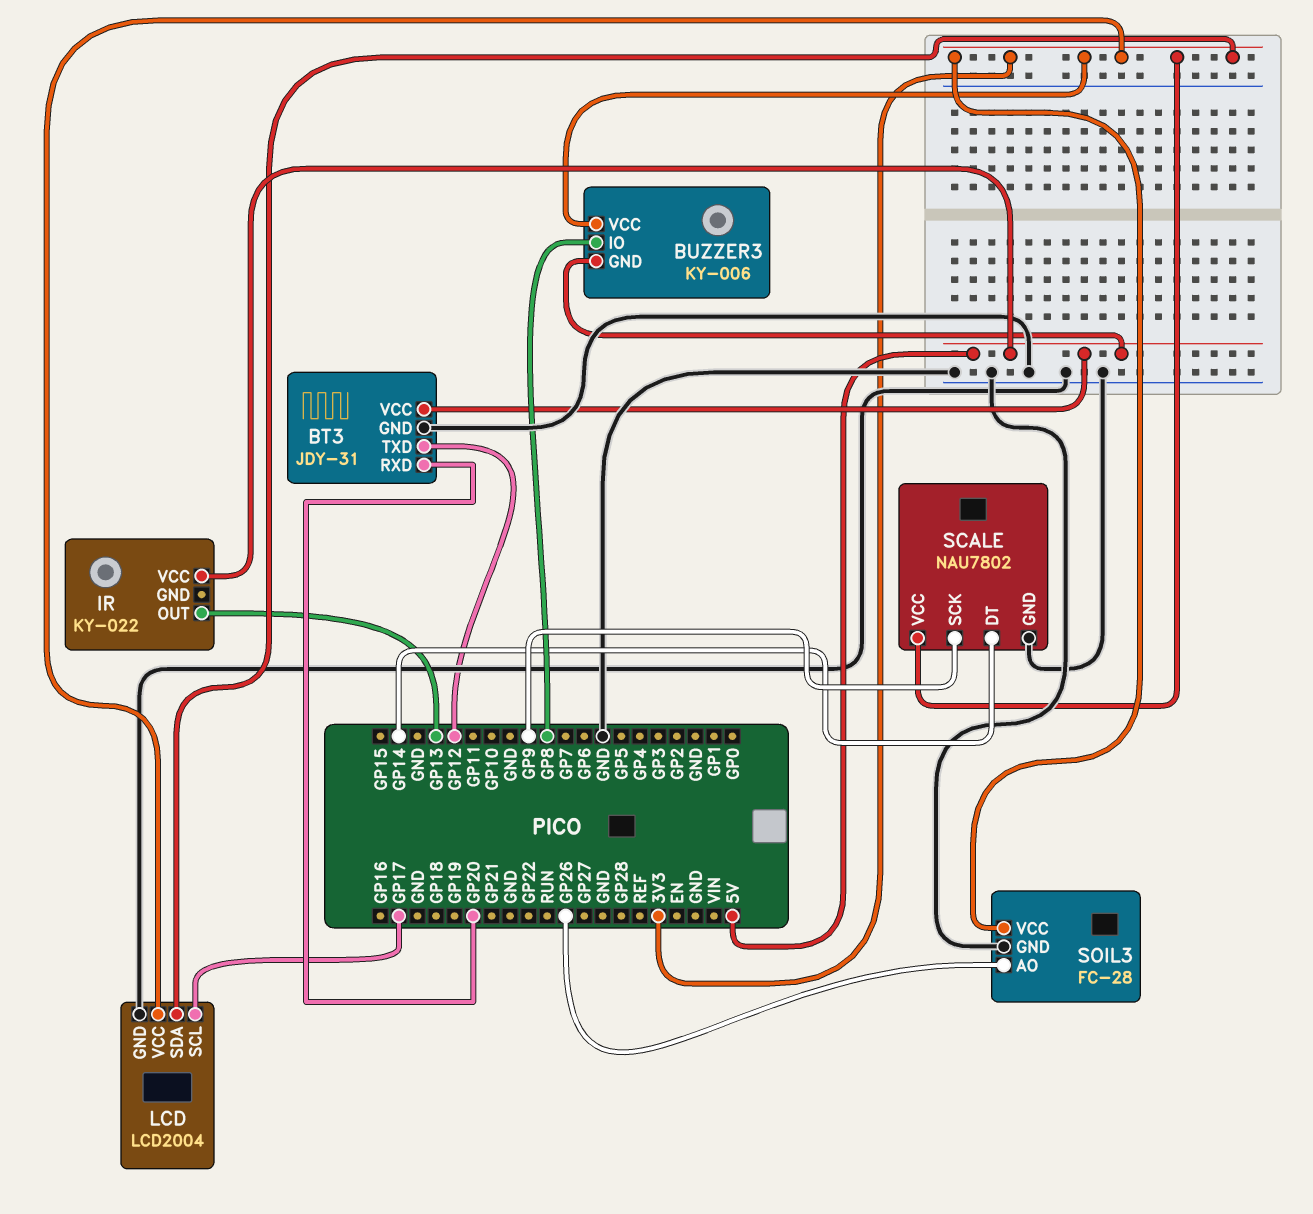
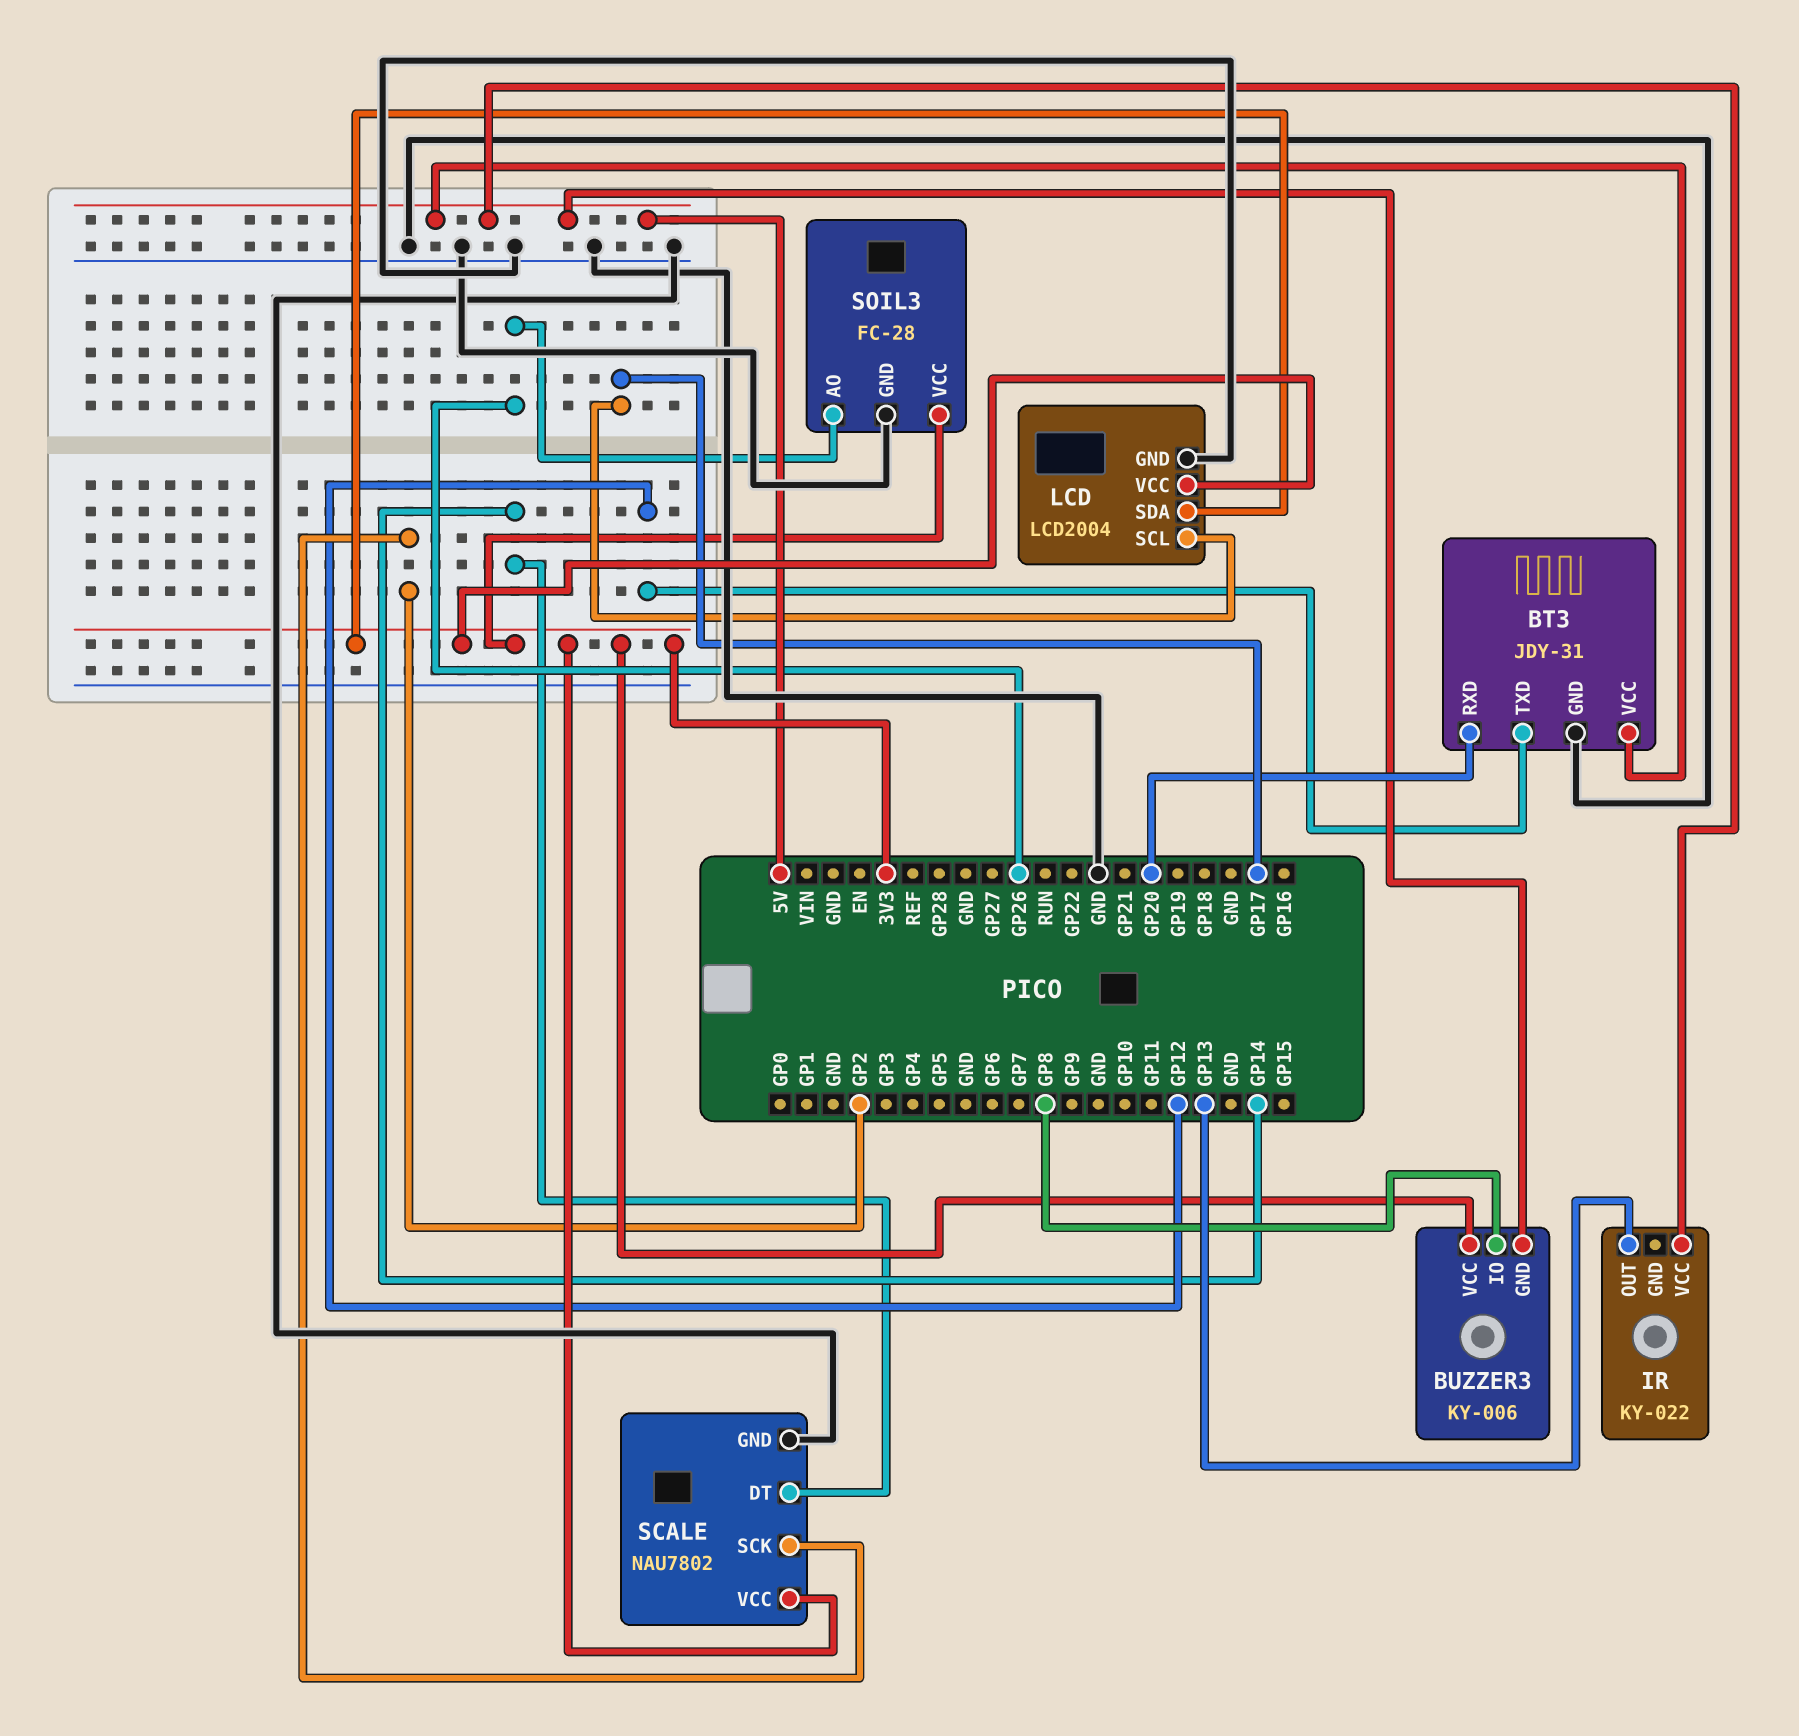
SCALE pin SCK: GP9 -> GP2

